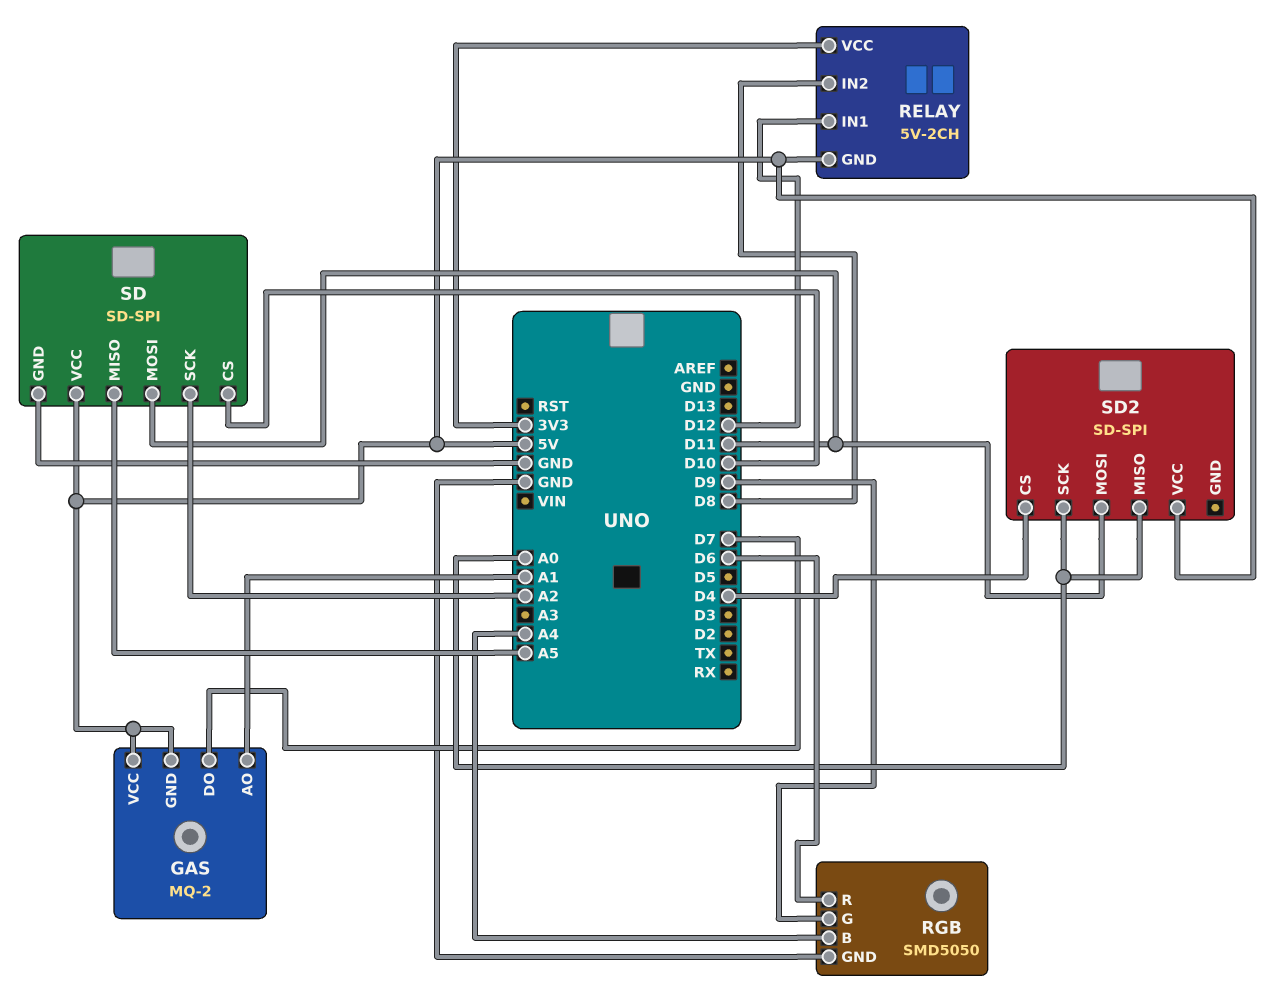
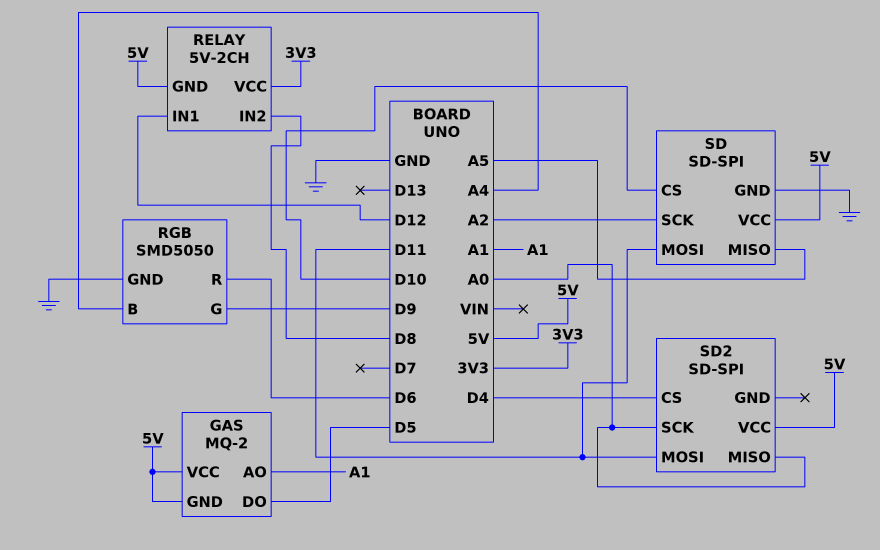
GAS pin DO: D7 -> D5

